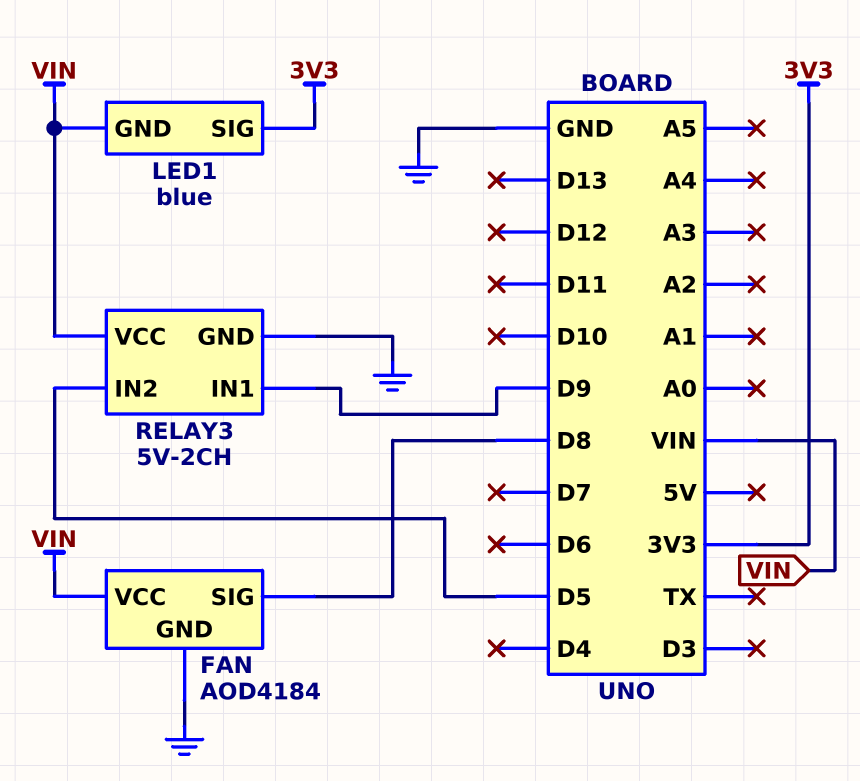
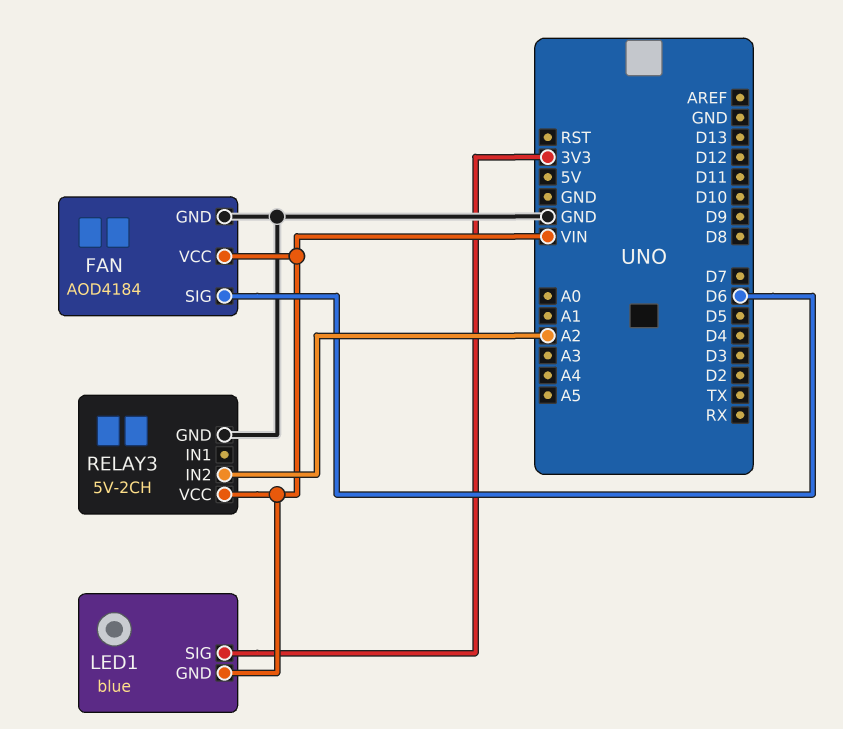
FAN pin SIG: D8 -> D6
RELAY3 pin IN1: D9 -> none
RELAY3 pin IN2: D5 -> A2

